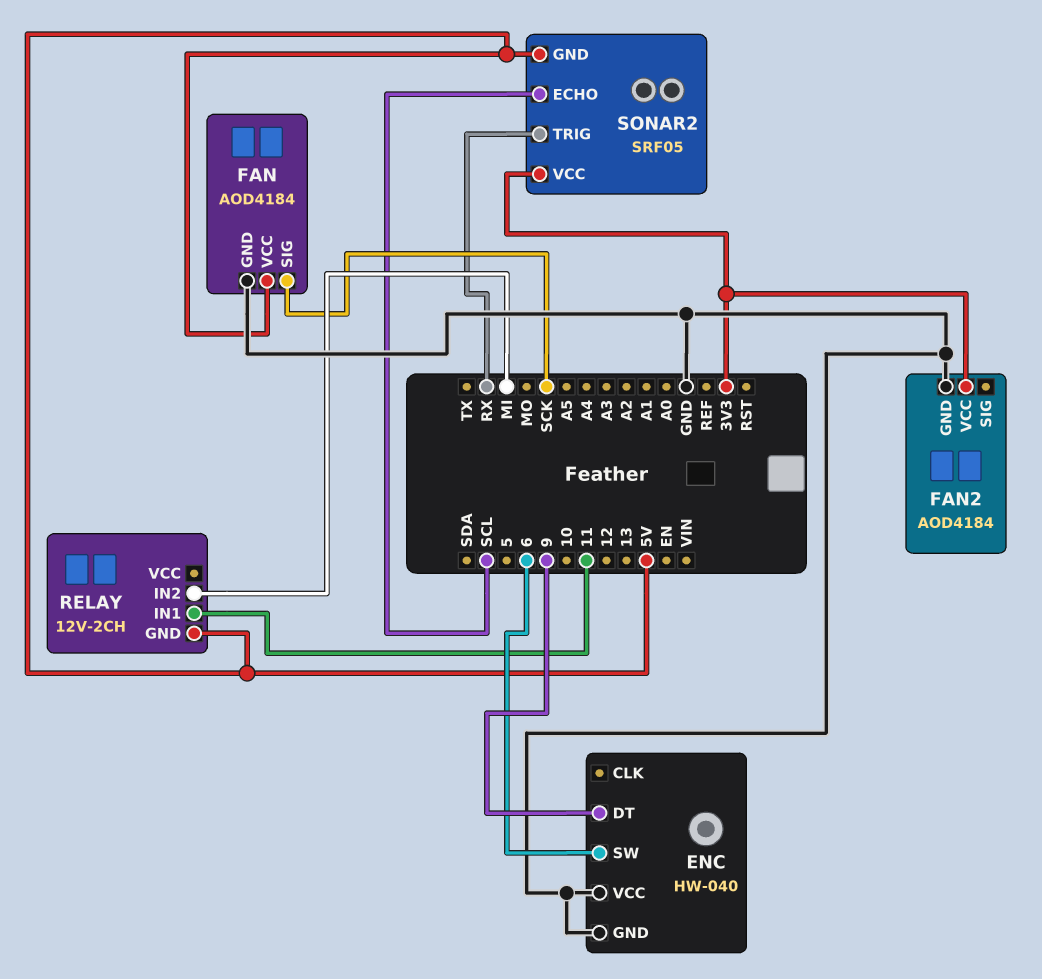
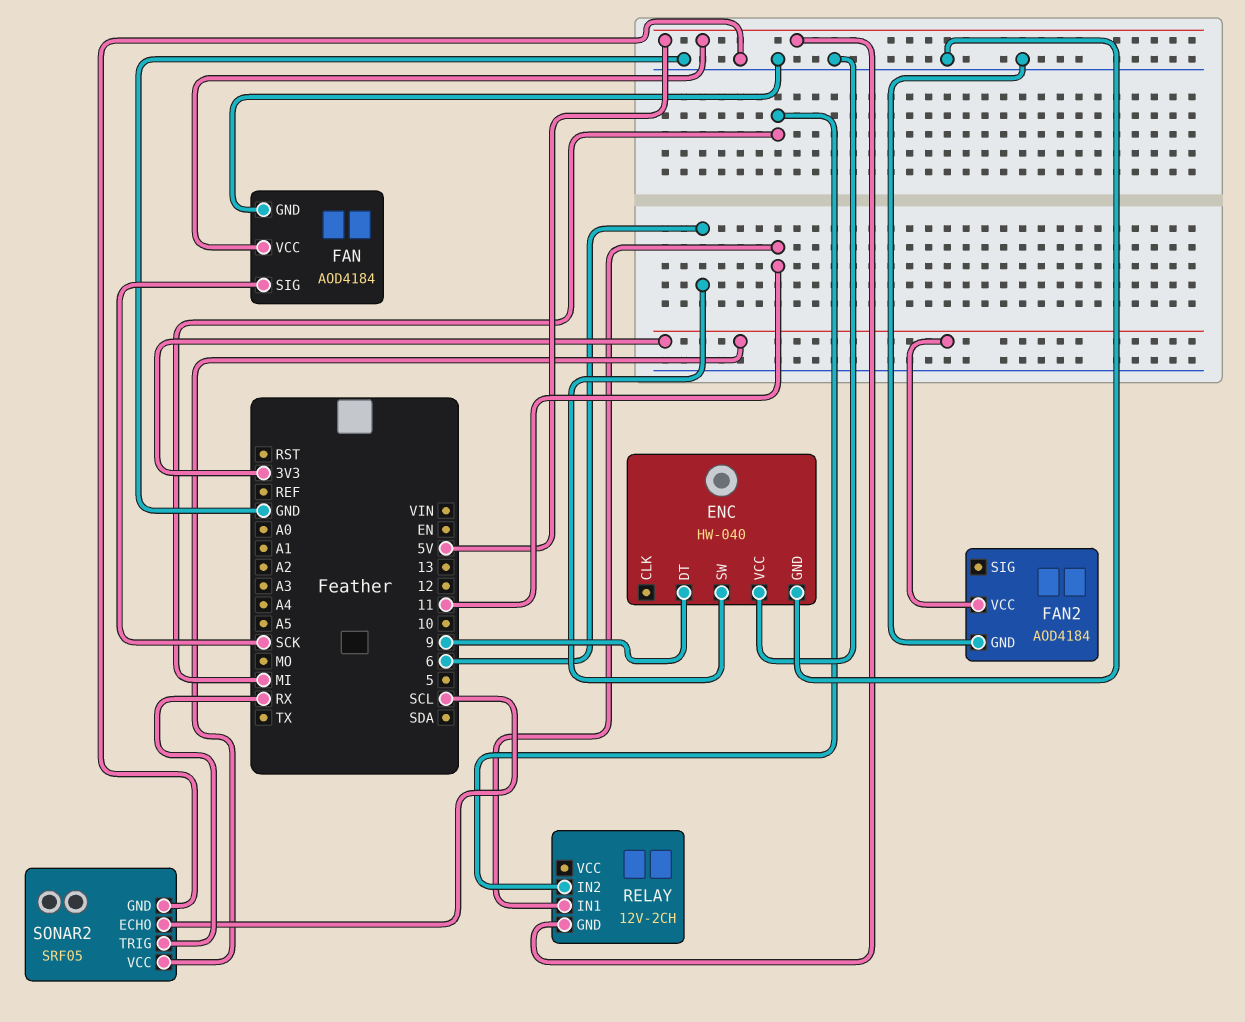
SONAR2 pin GND: 5V -> GND

